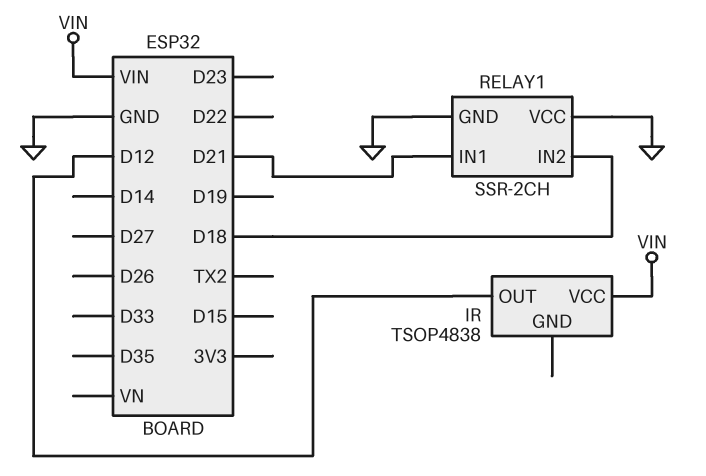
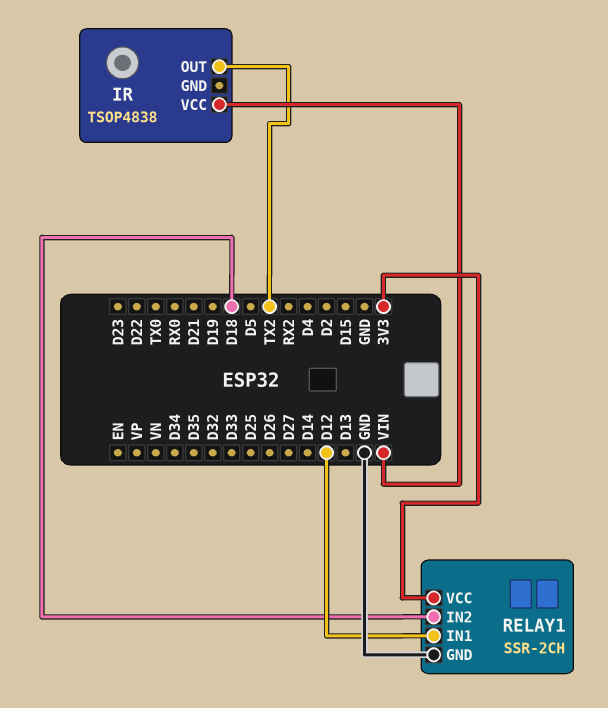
IR pin OUT: D12 -> TX2
RELAY1 pin IN1: D21 -> D12
RELAY1 pin VCC: GND -> 3V3

